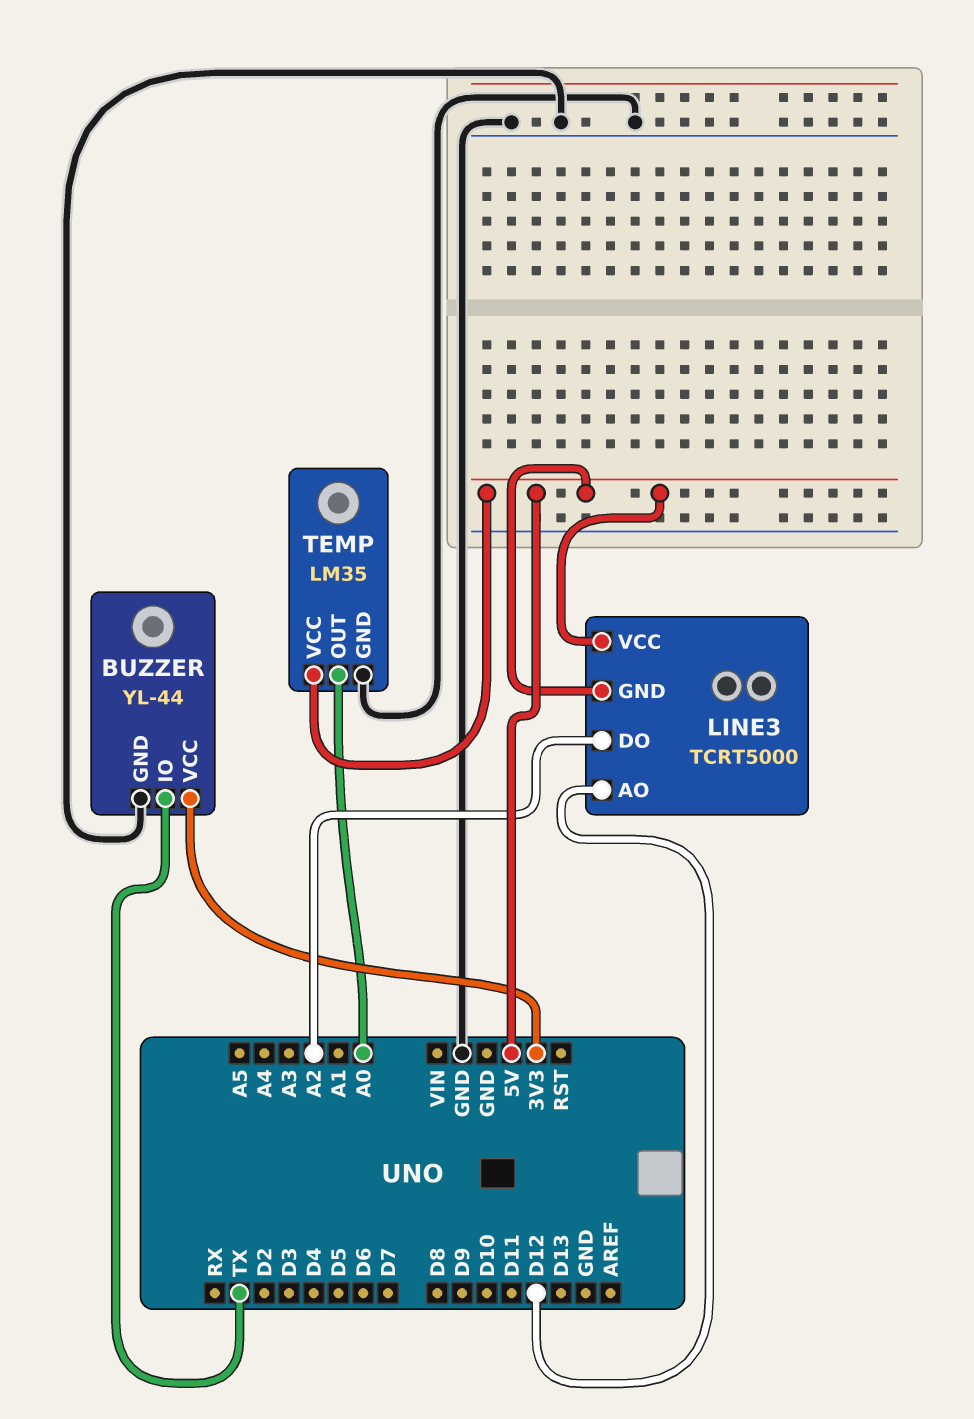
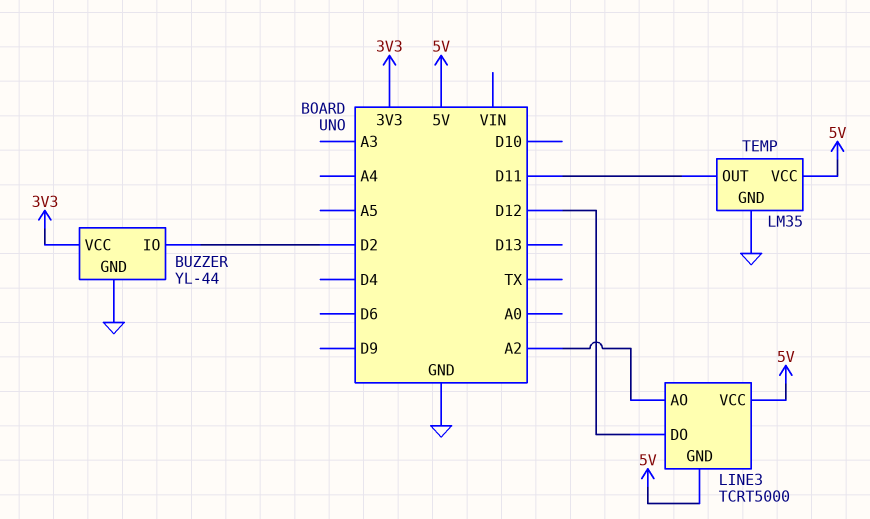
BUZZER pin IO: TX -> D2
LINE3 pin AO: D12 -> A2
LINE3 pin DO: A2 -> D12
TEMP pin OUT: A0 -> D11

